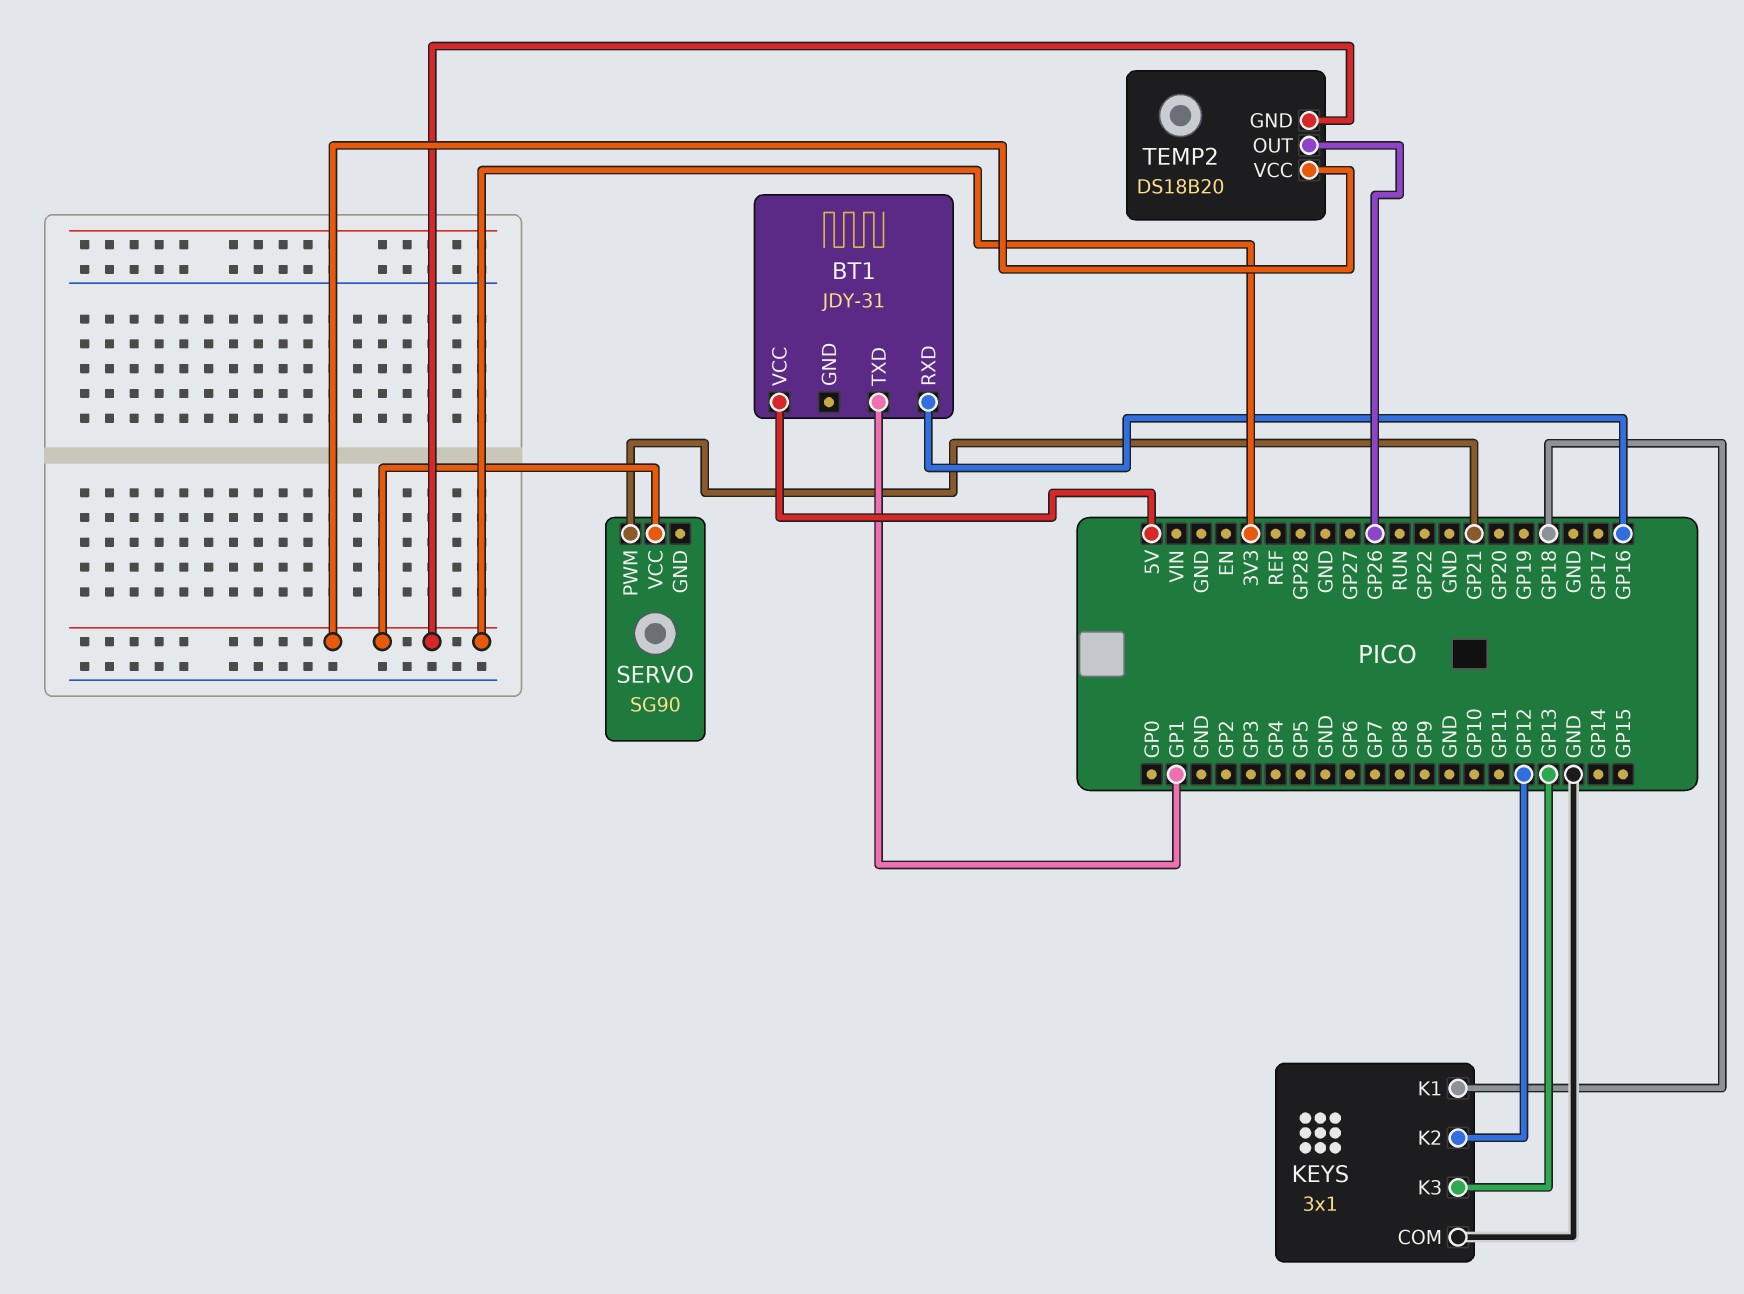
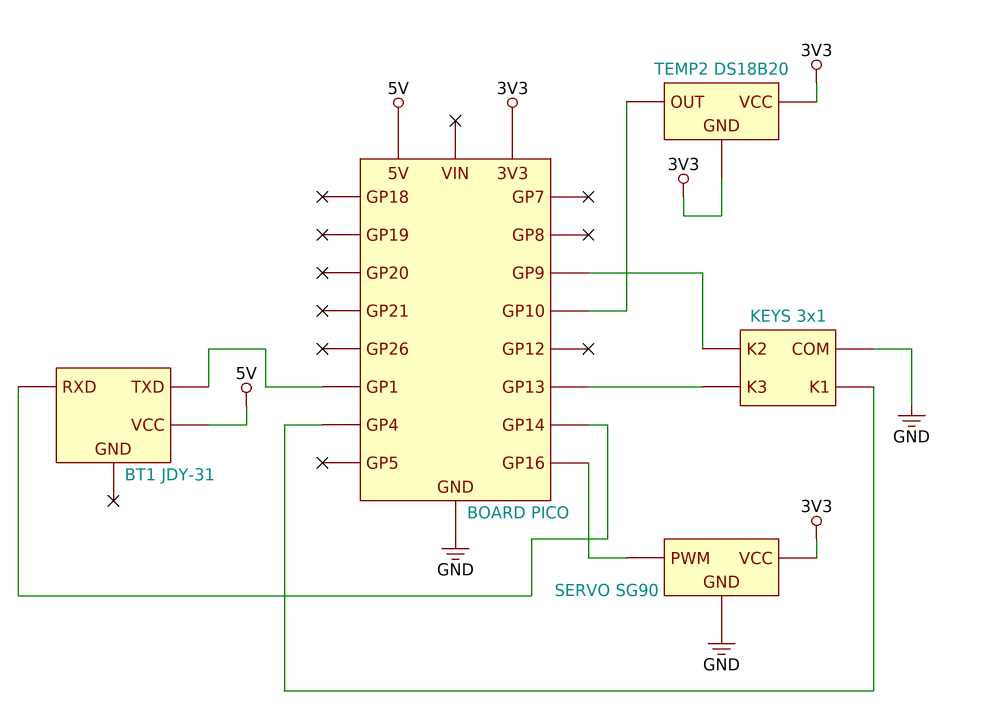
BT1 pin RXD: GP16 -> GP14
KEYS pin K1: GP18 -> GP4
KEYS pin K2: GP12 -> GP9
SERVO pin GND: none -> GND
SERVO pin PWM: GP21 -> GP16
TEMP2 pin OUT: GP26 -> GP10

